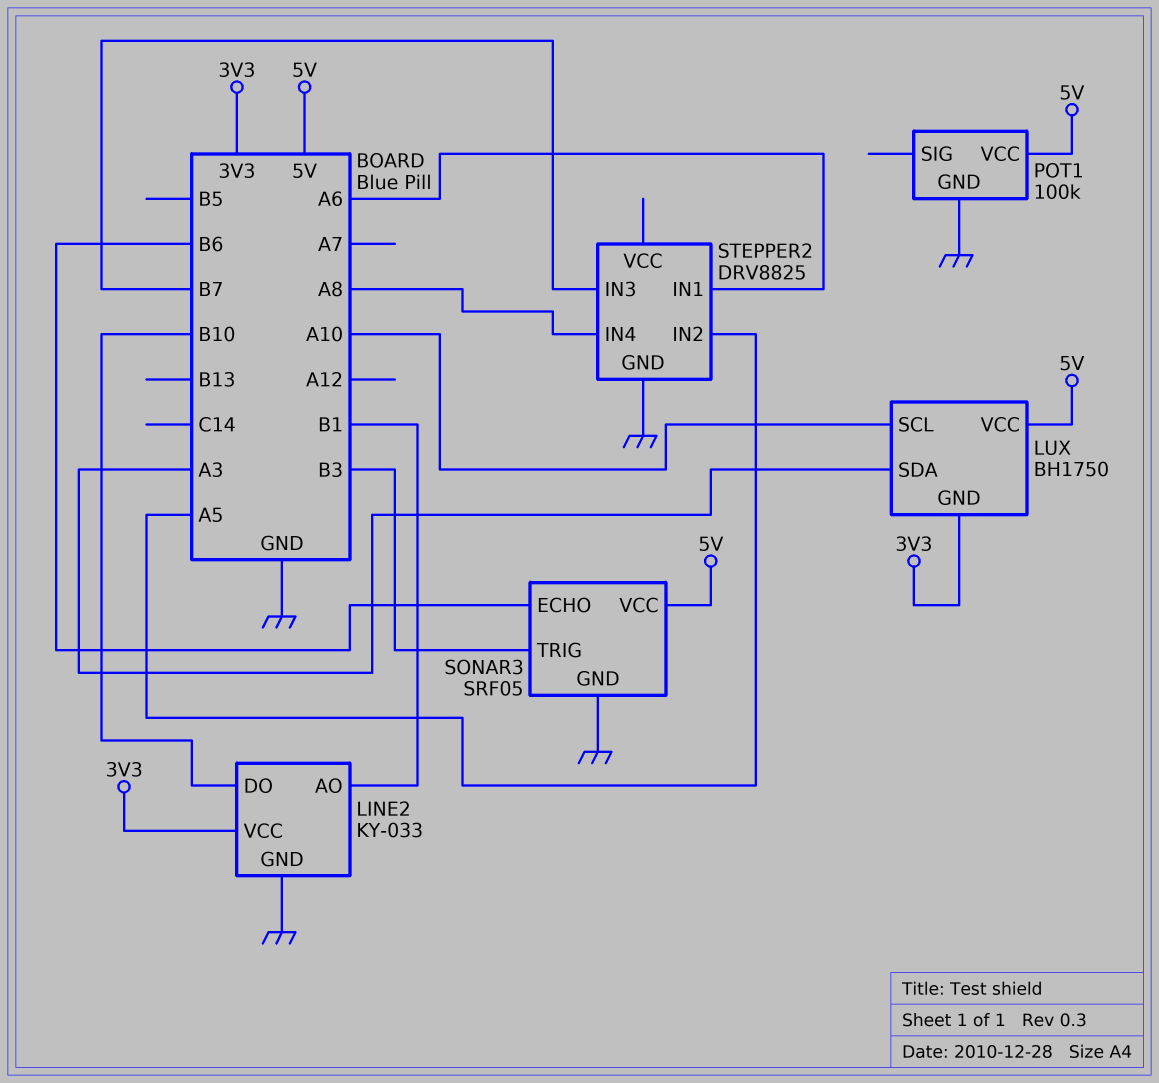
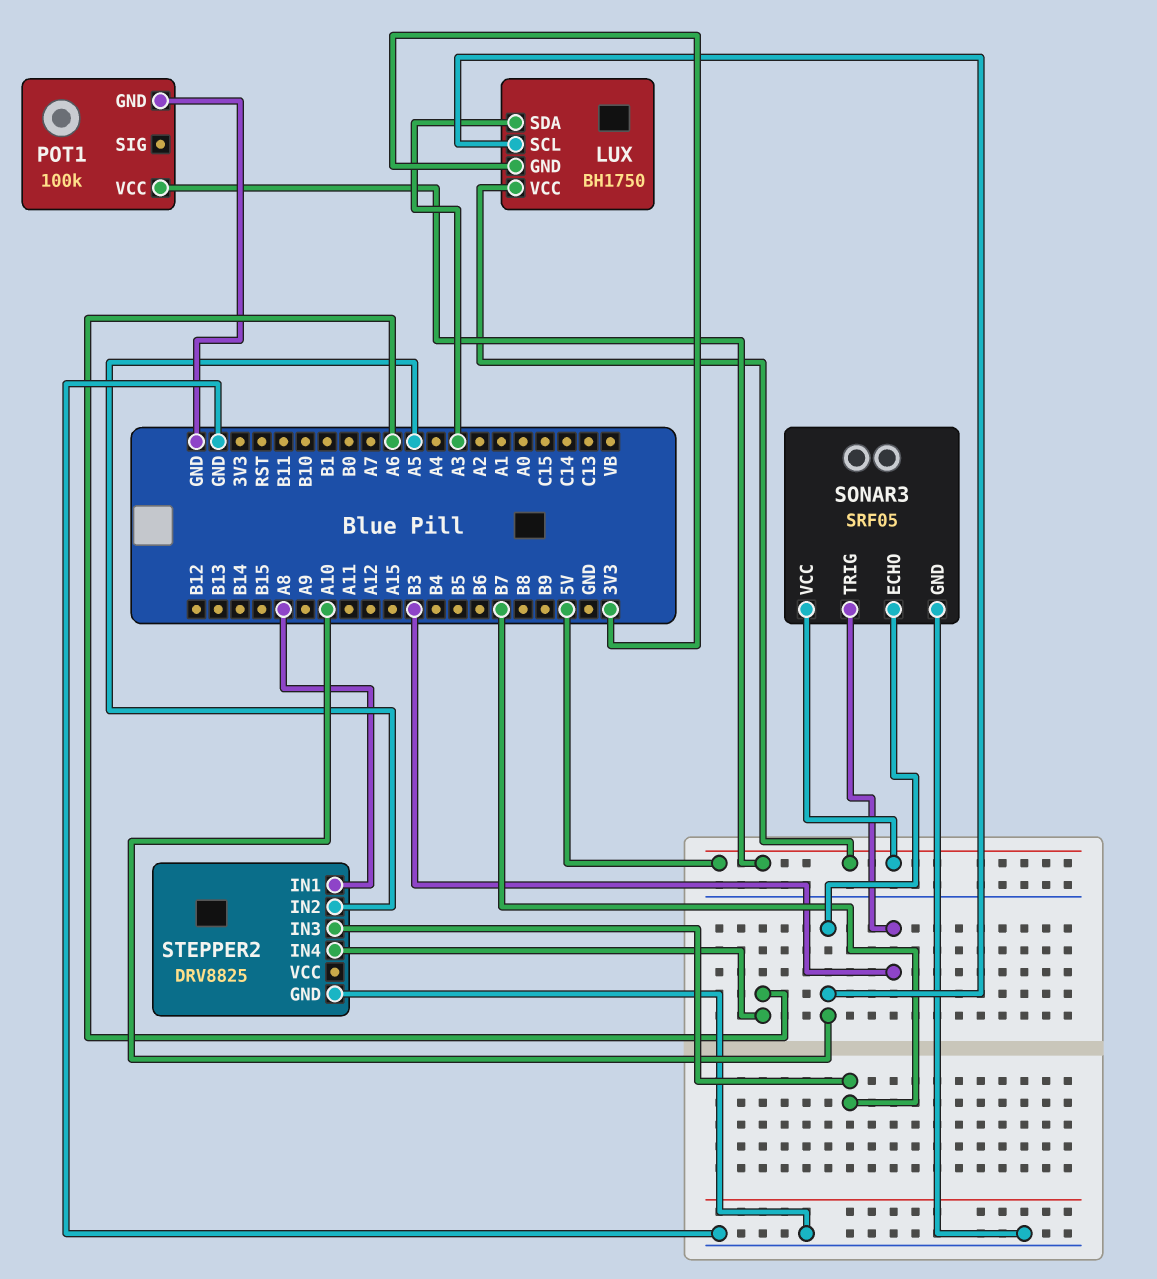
LINE2: KY-033 -> none
LINE2 pin AO: B1 -> none
LINE2 pin DO: B10 -> none
LINE2 pin GND: GND -> none
LINE2 pin VCC: 3V3 -> none
SONAR3 pin ECHO: B6 -> A10
STEPPER2 pin IN1: A6 -> A8
STEPPER2 pin IN4: A8 -> A6

